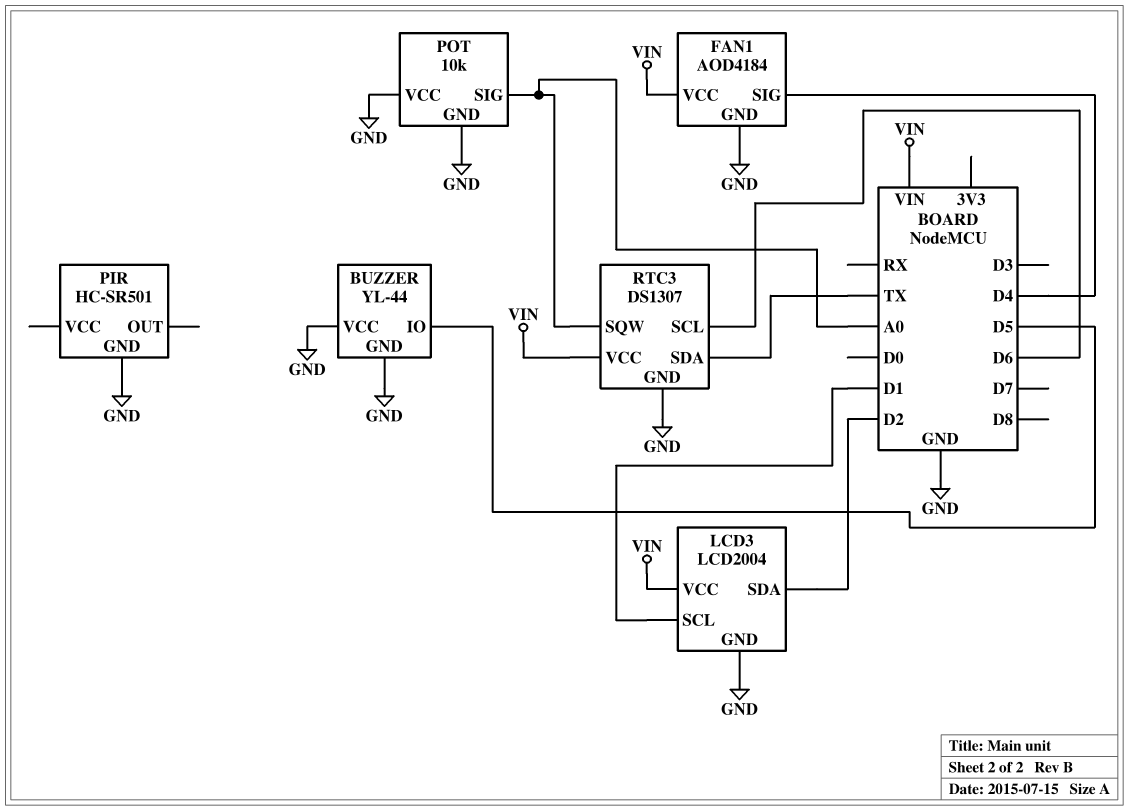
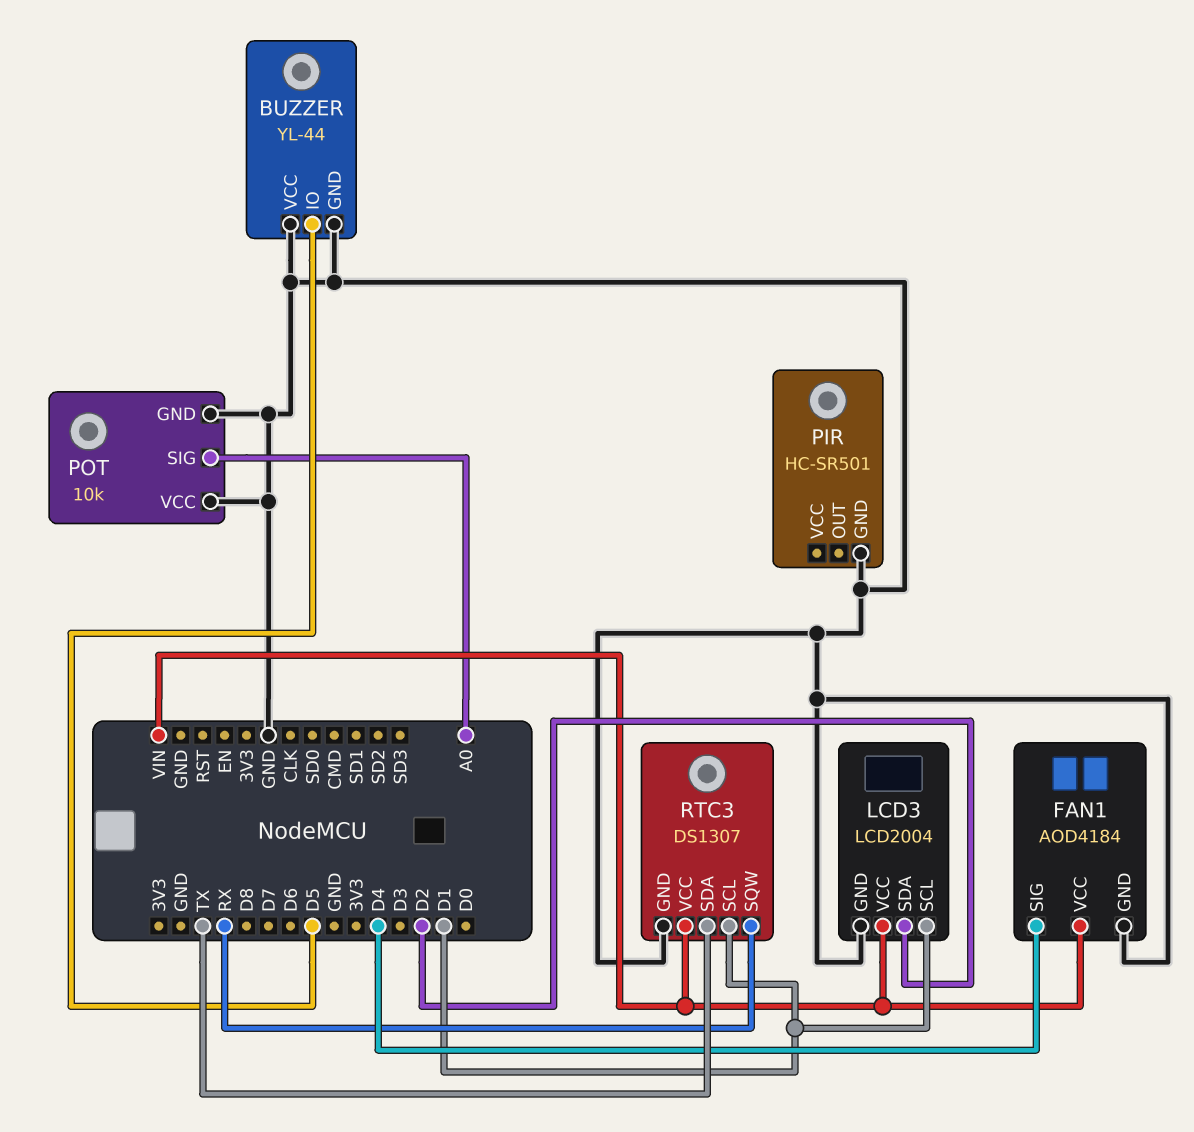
RTC3 pin SCL: D6 -> D1
RTC3 pin SQW: A0 -> RX

